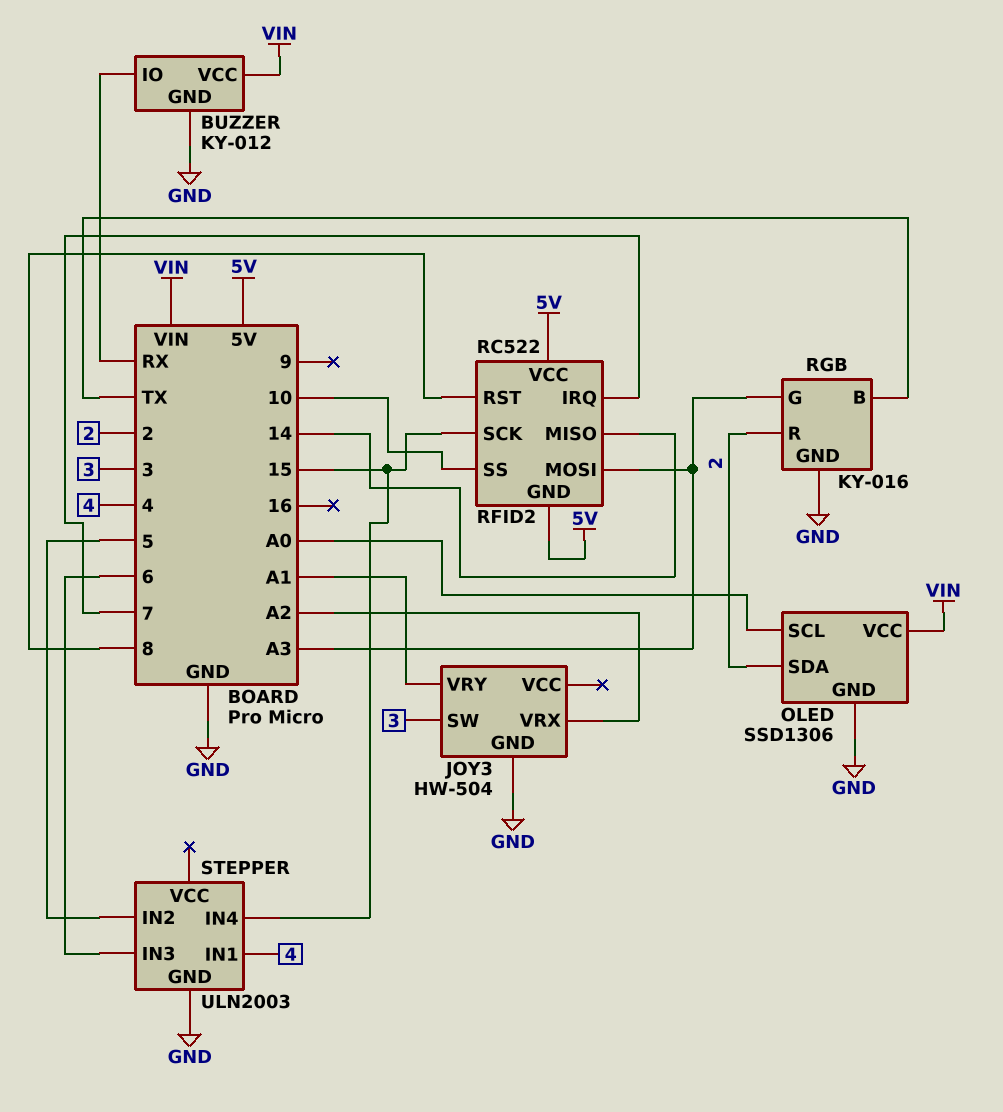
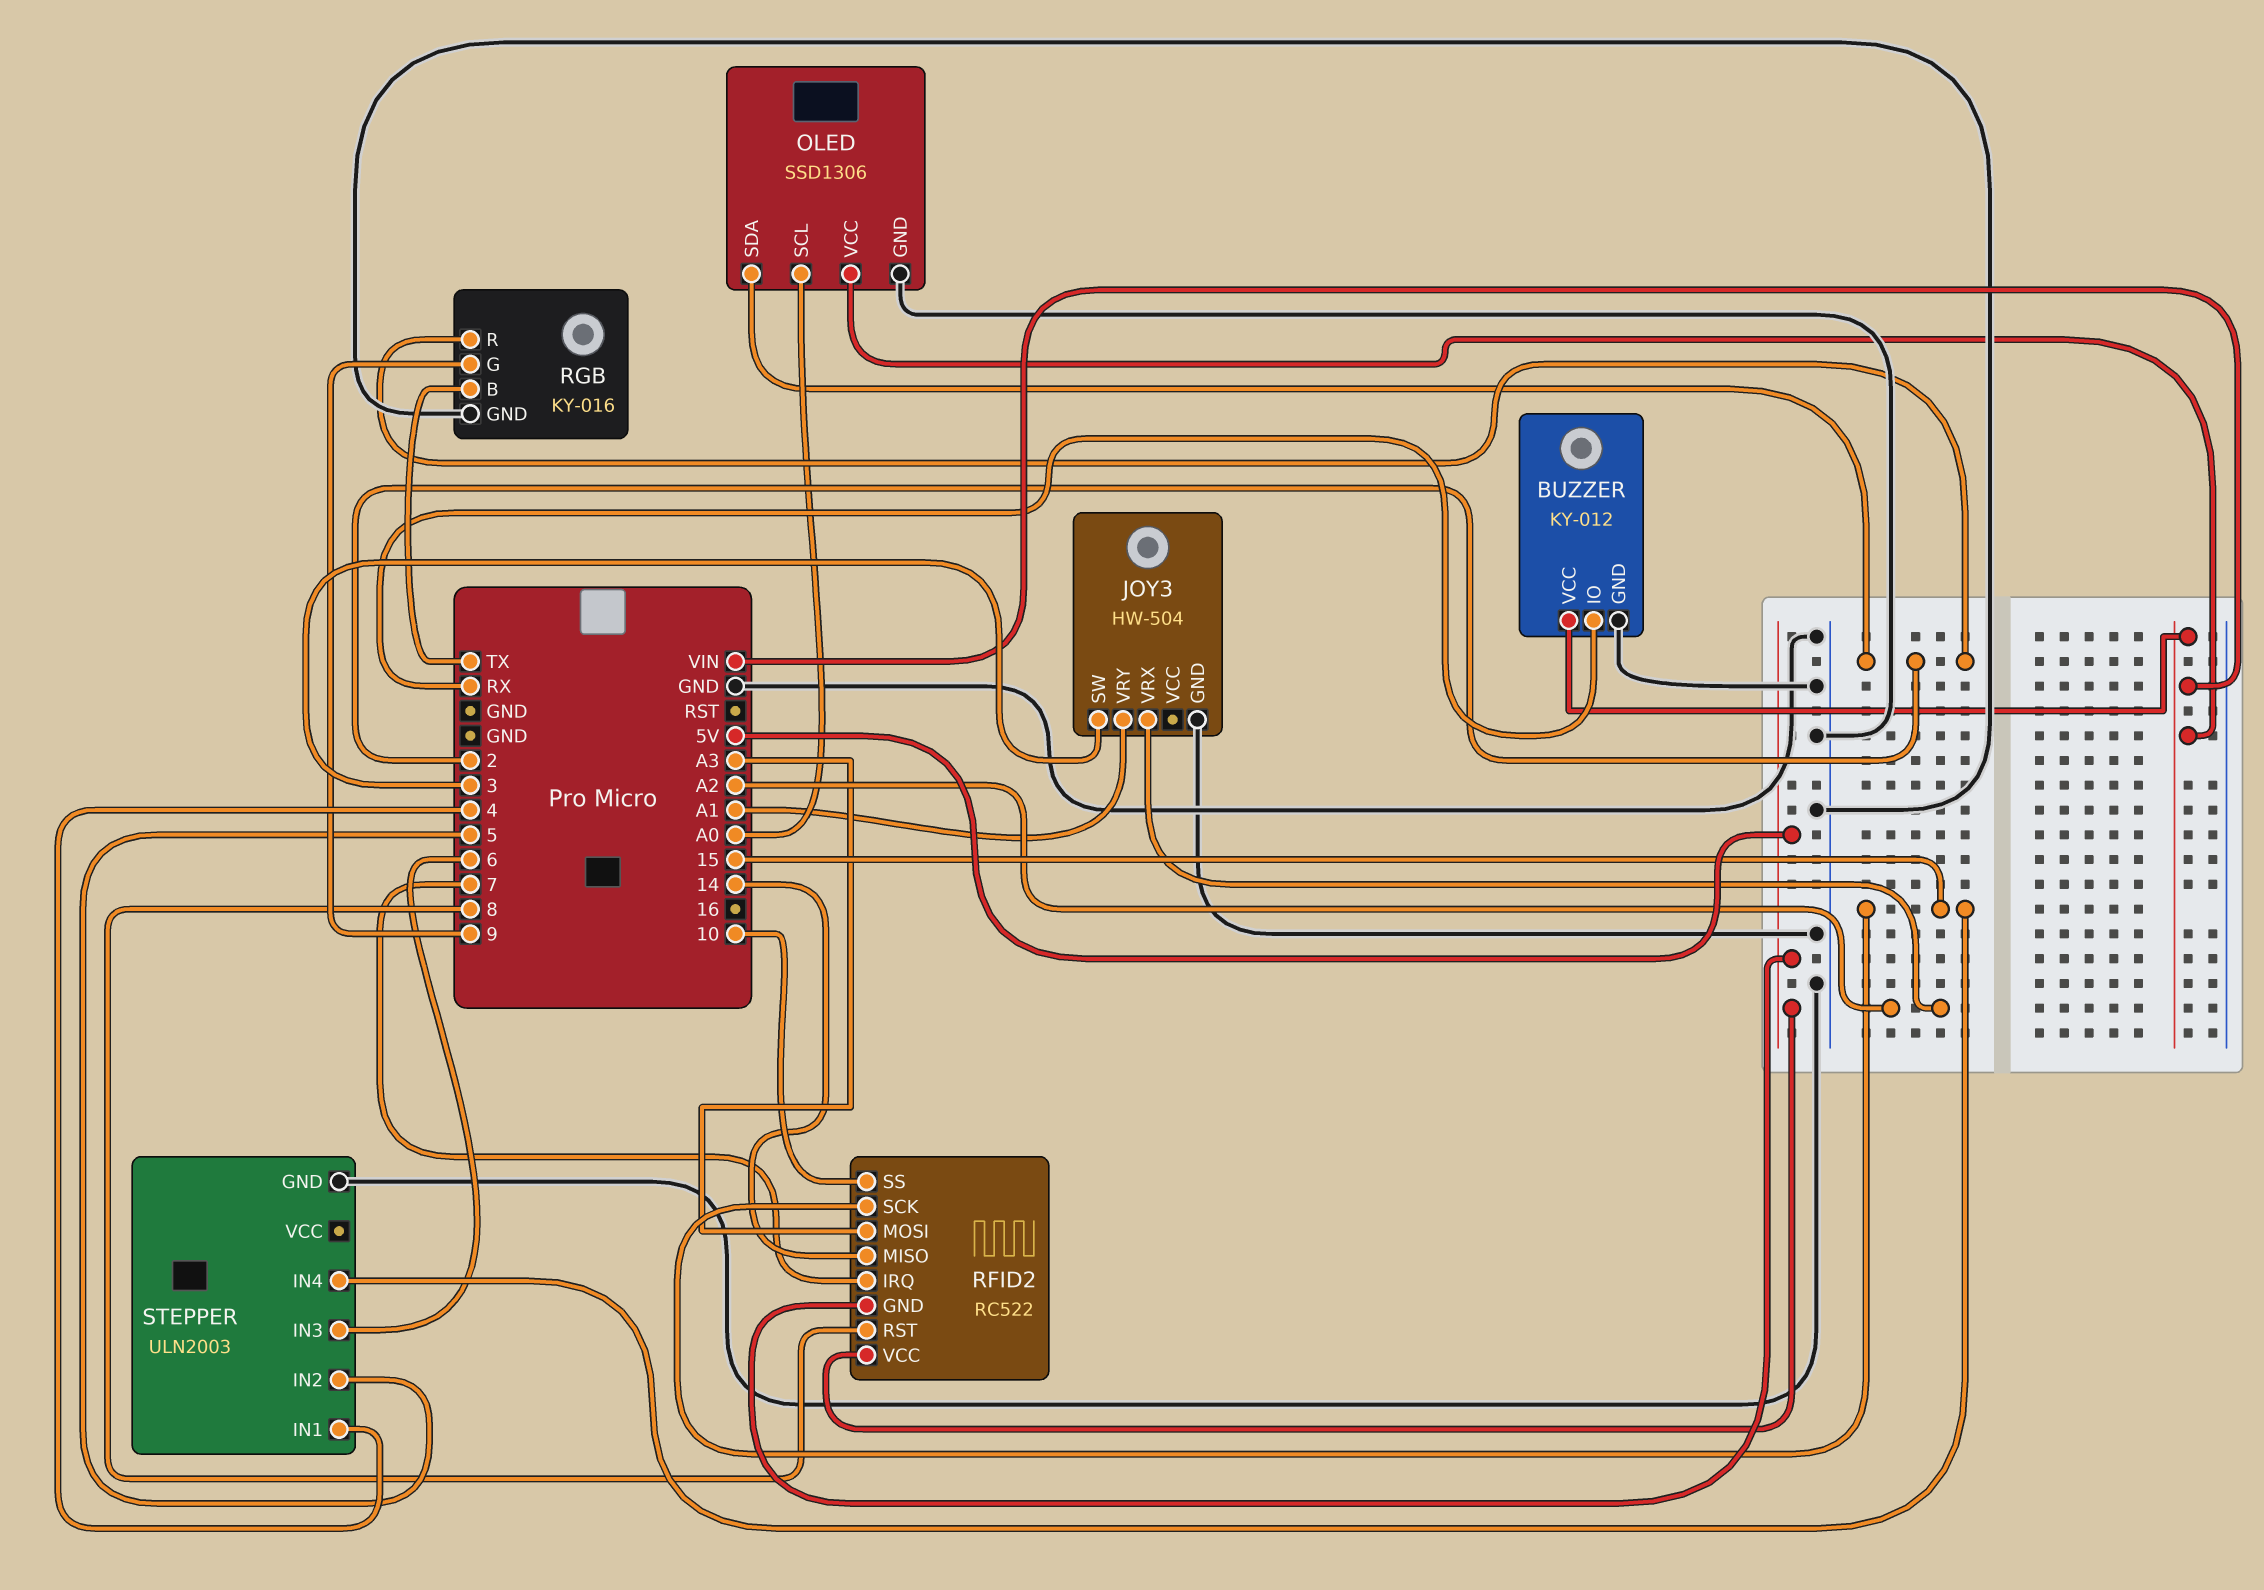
RGB pin G: A3 -> 9

